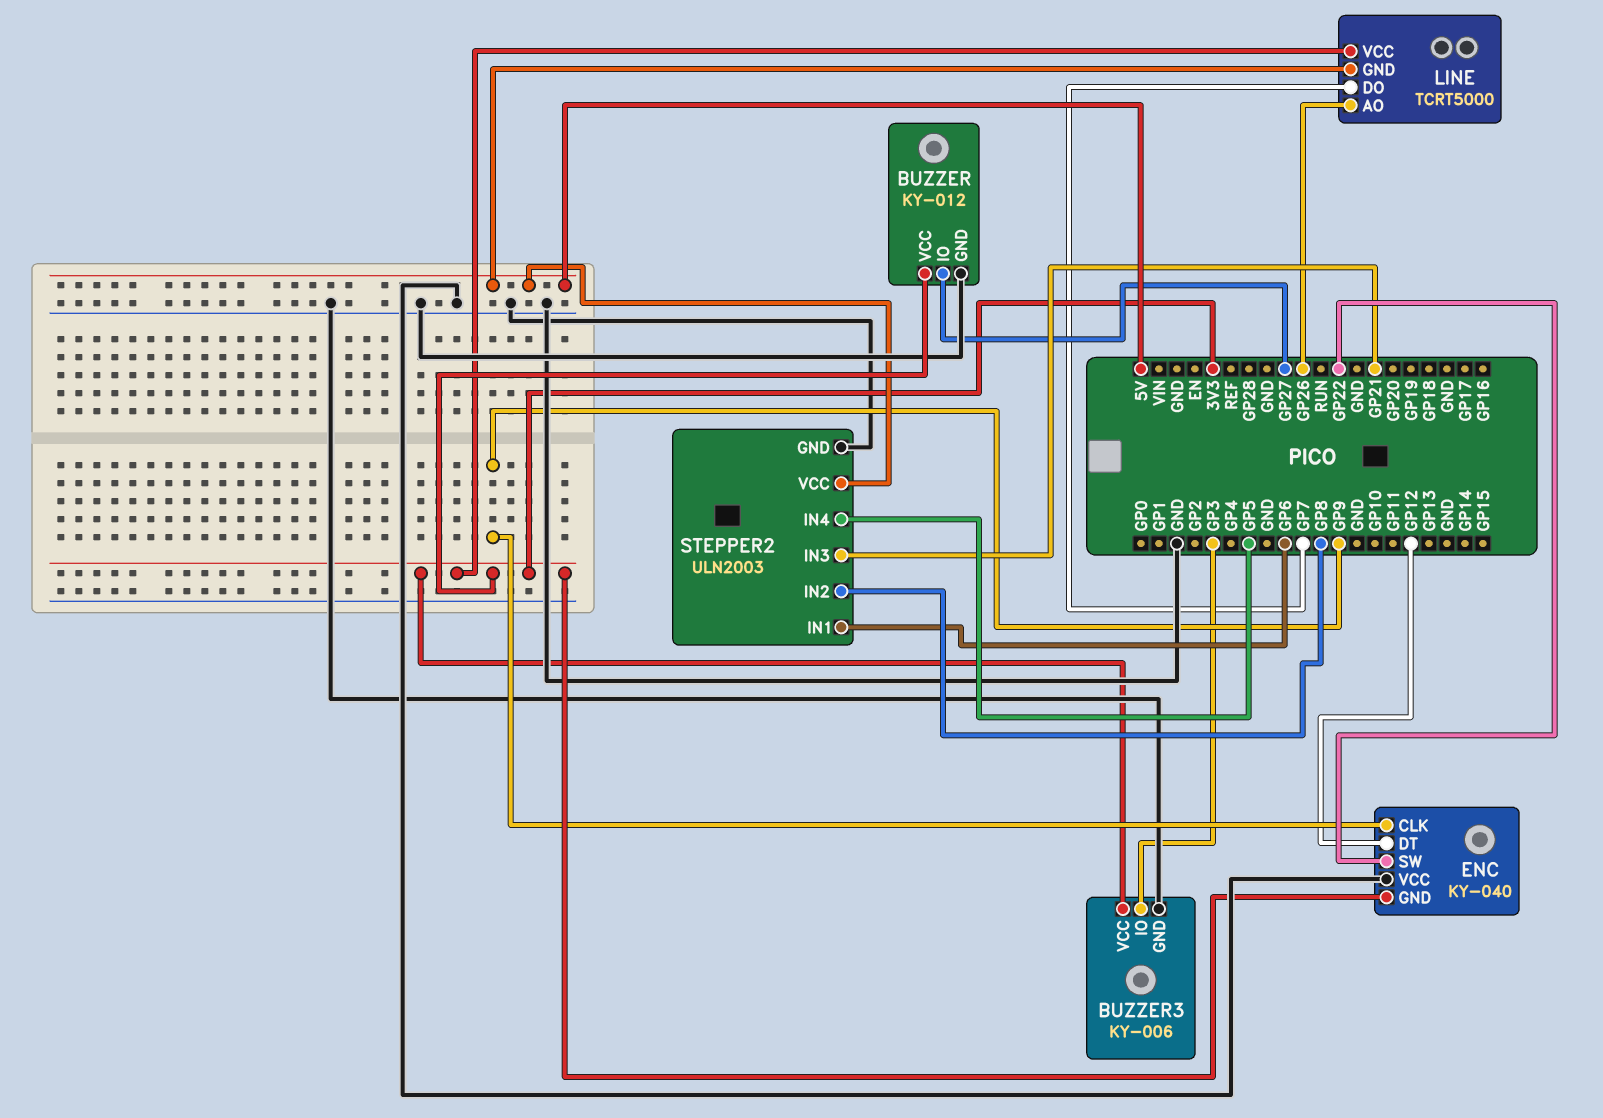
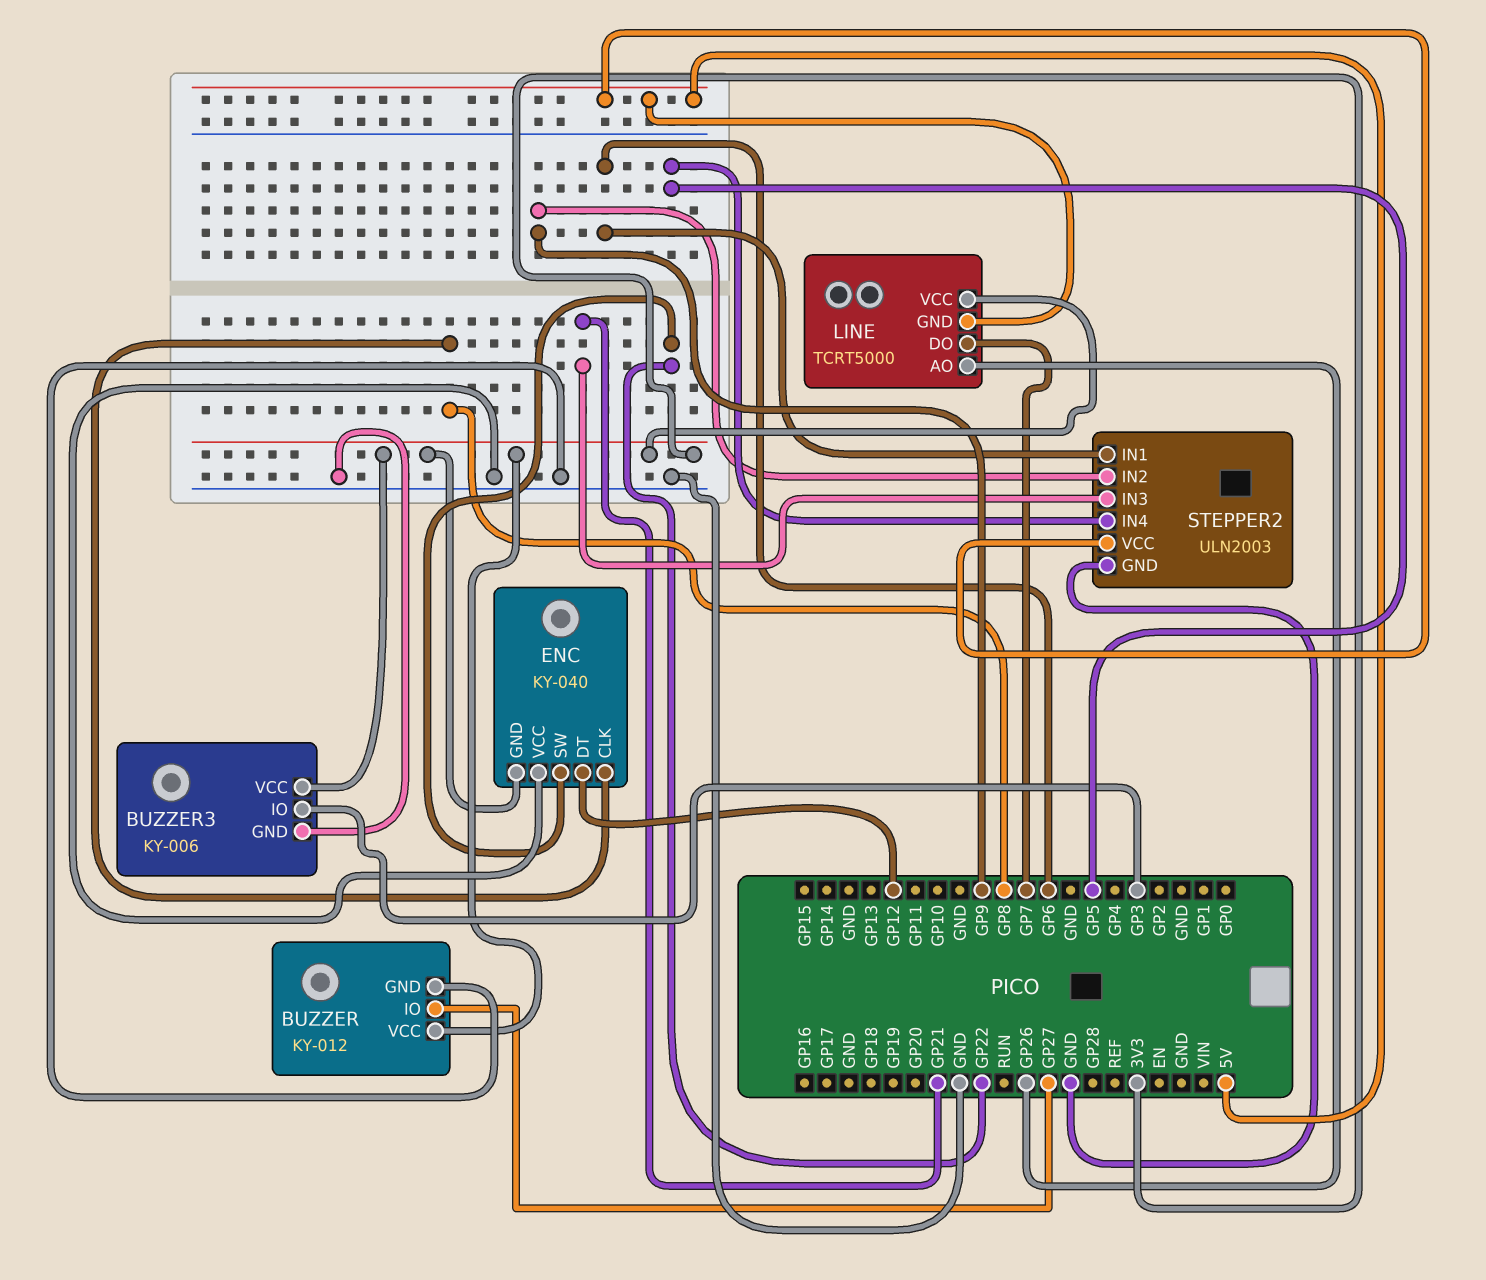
ENC pin CLK: GP9 -> GP8
STEPPER2 pin IN2: GP8 -> GP9

